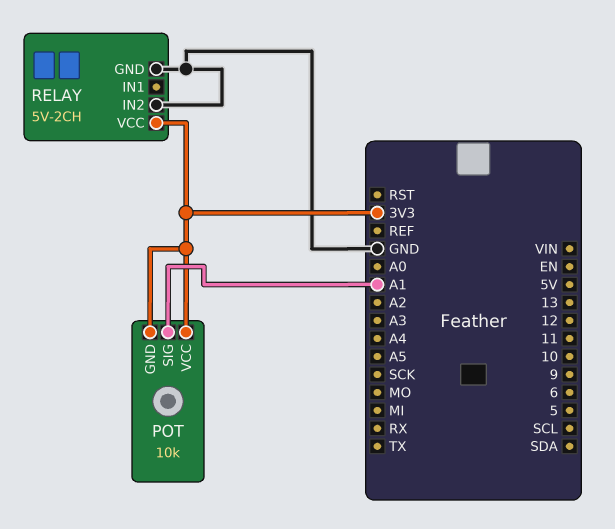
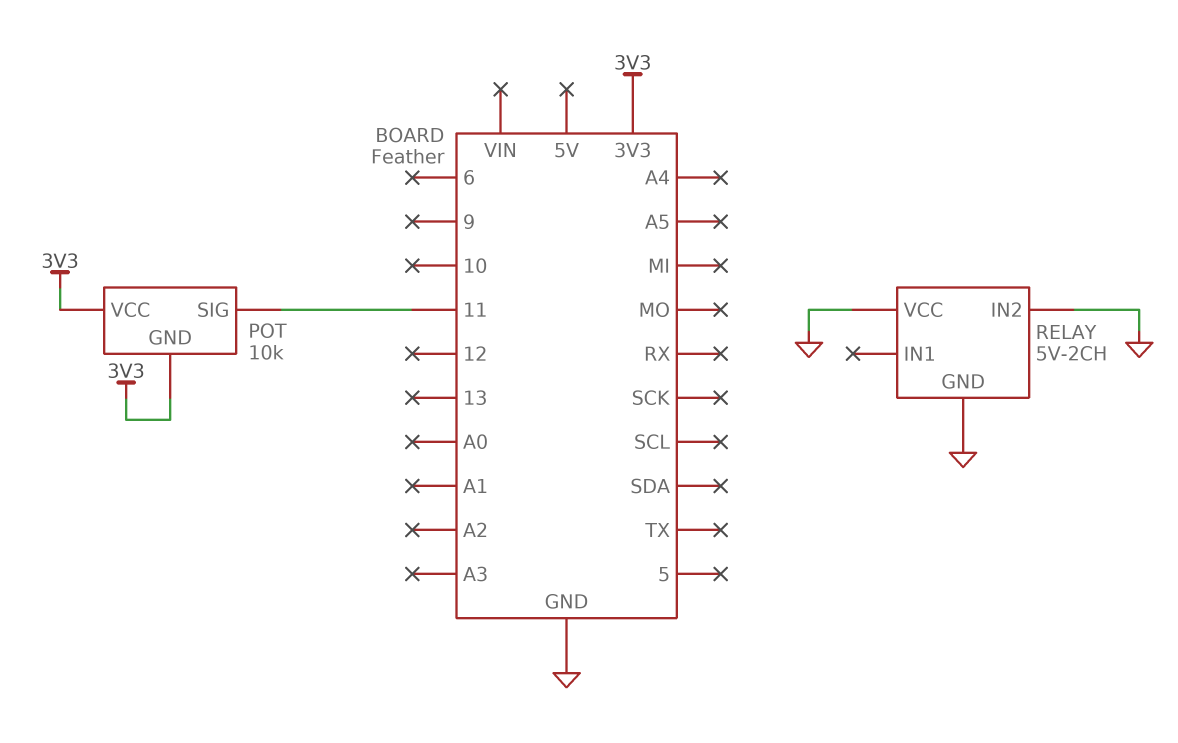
POT pin SIG: A1 -> 11
RELAY pin VCC: 3V3 -> GND

